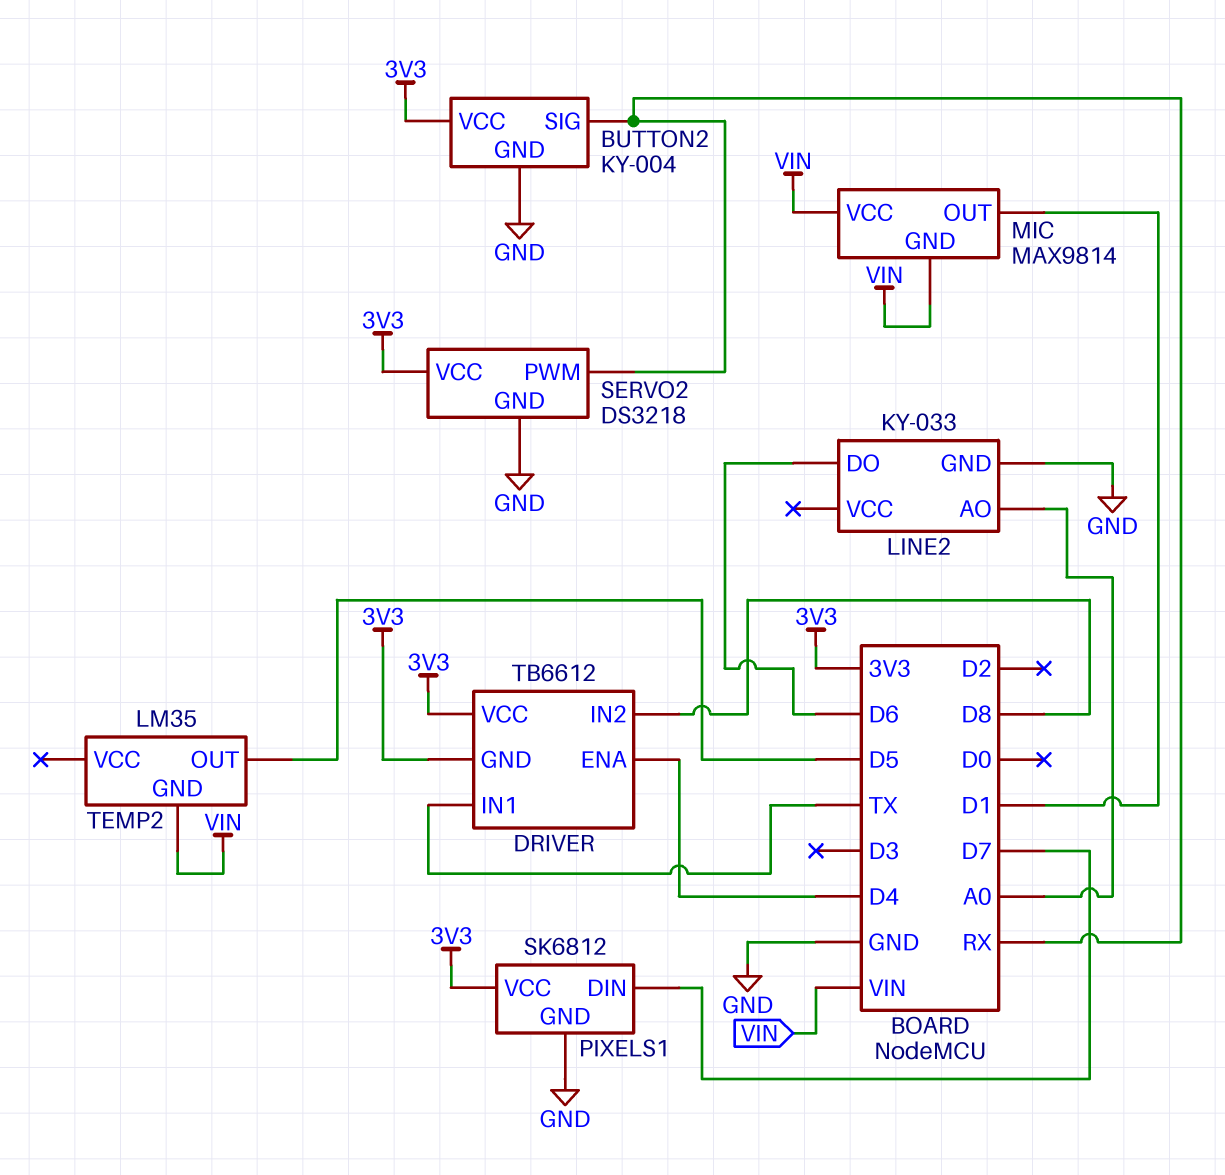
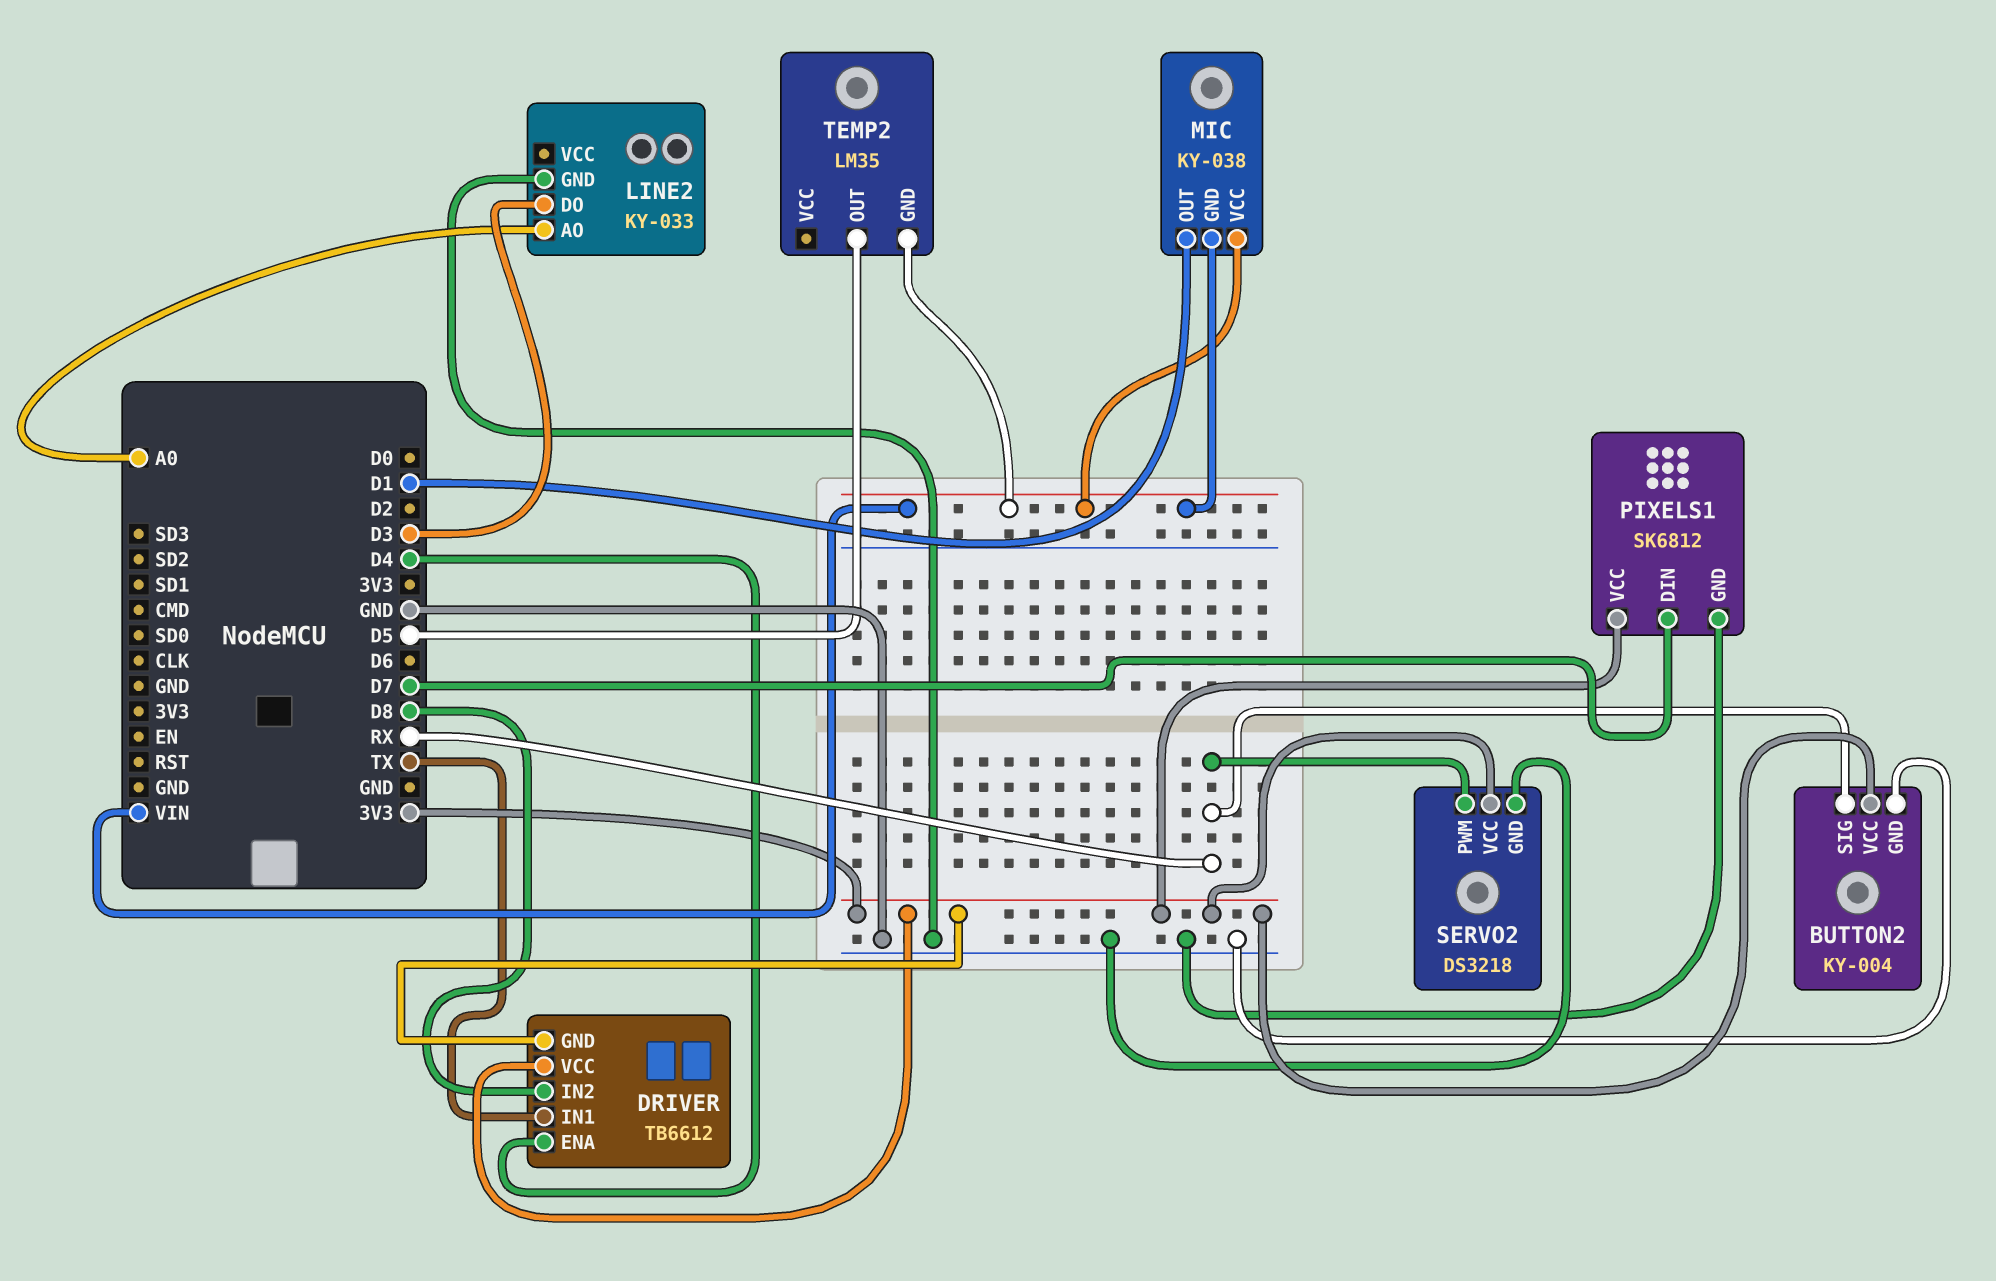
LINE2 pin DO: D6 -> D3
MIC: MAX9814 -> KY-038

